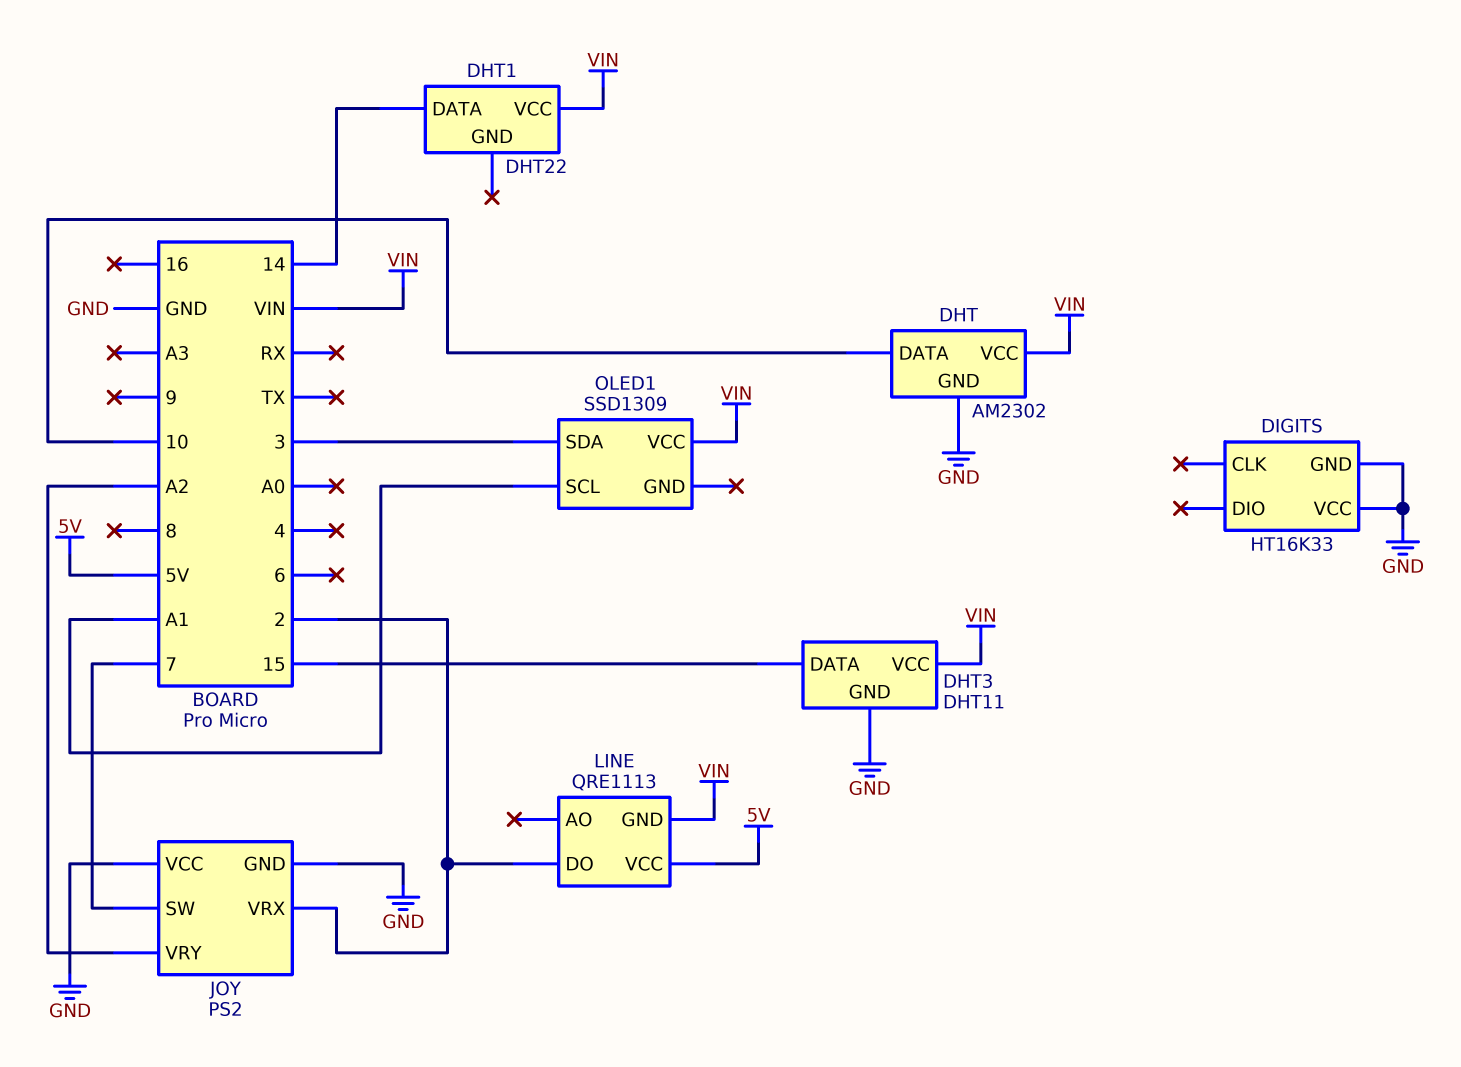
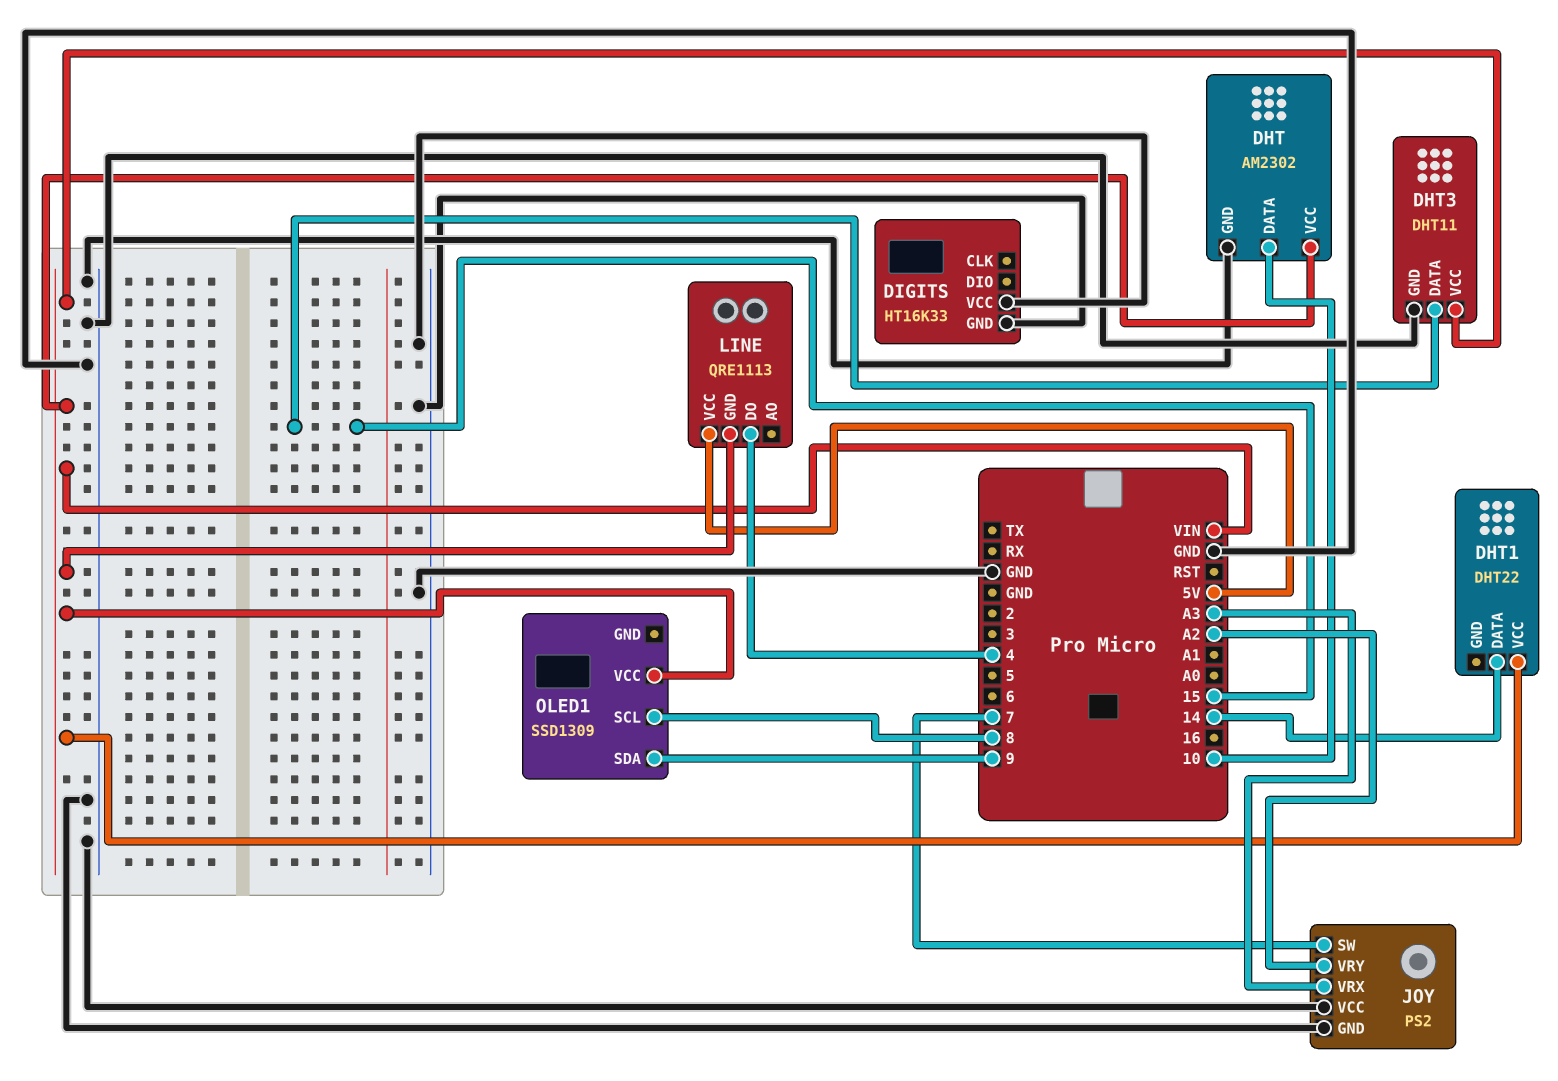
JOY pin VRX: 2 -> A3
LINE pin DO: 2 -> 4
OLED1 pin SCL: A1 -> 8
OLED1 pin SDA: 3 -> 9

